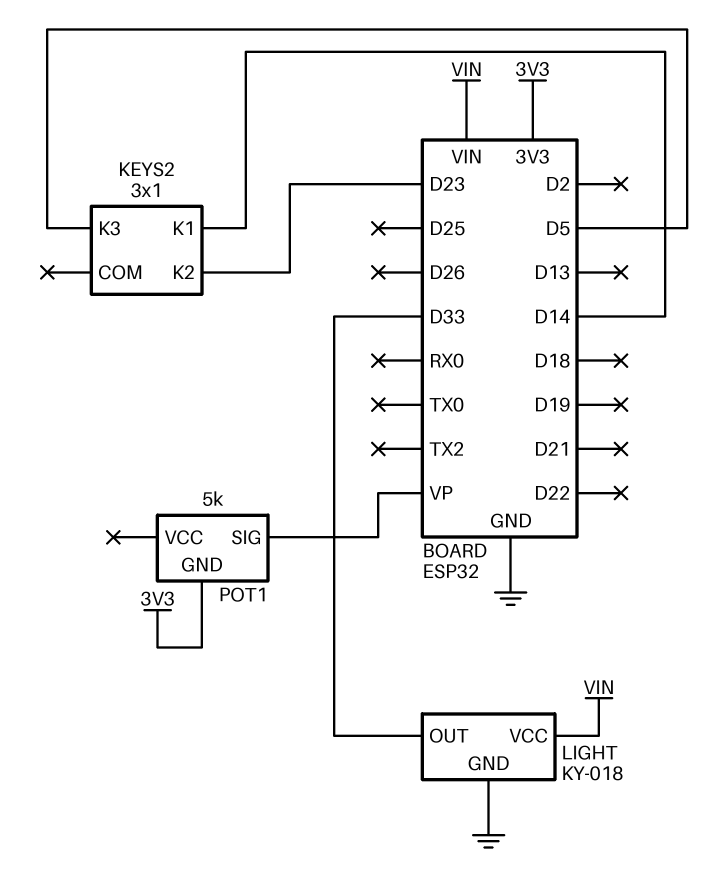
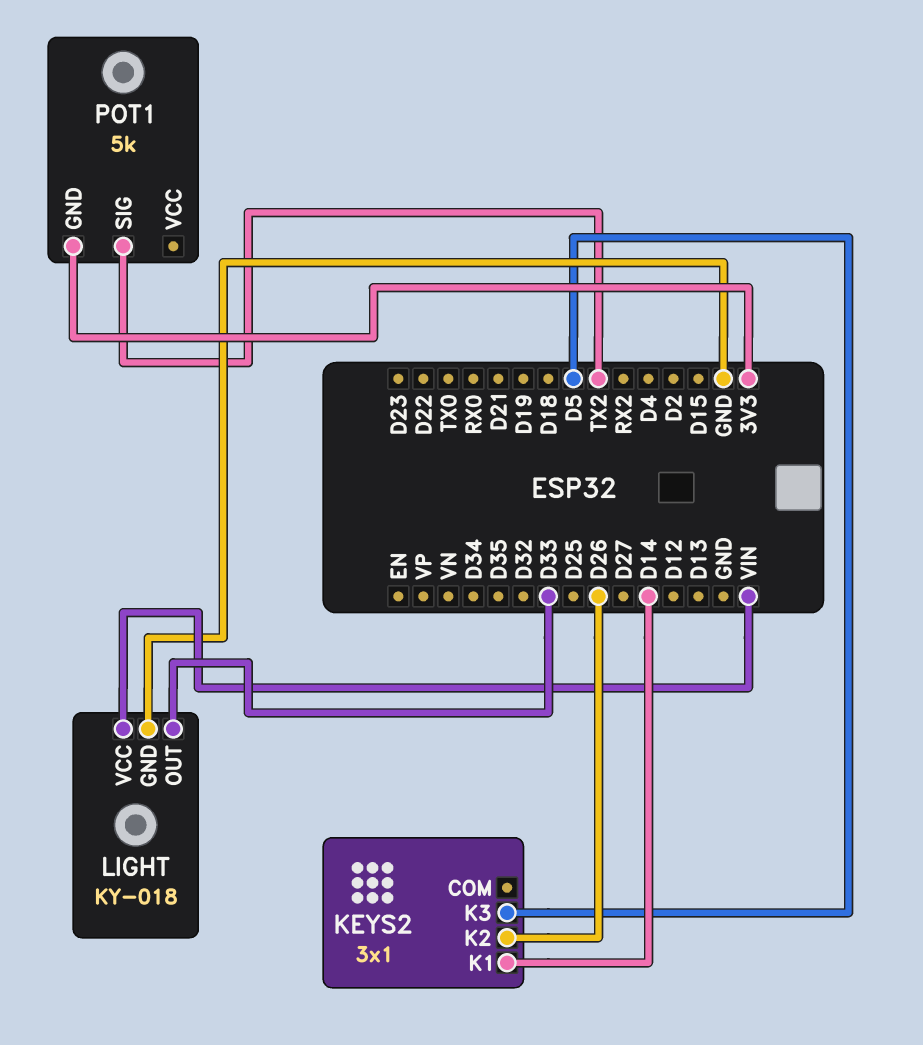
KEYS2 pin K2: D23 -> D26
POT1 pin SIG: VP -> TX2

